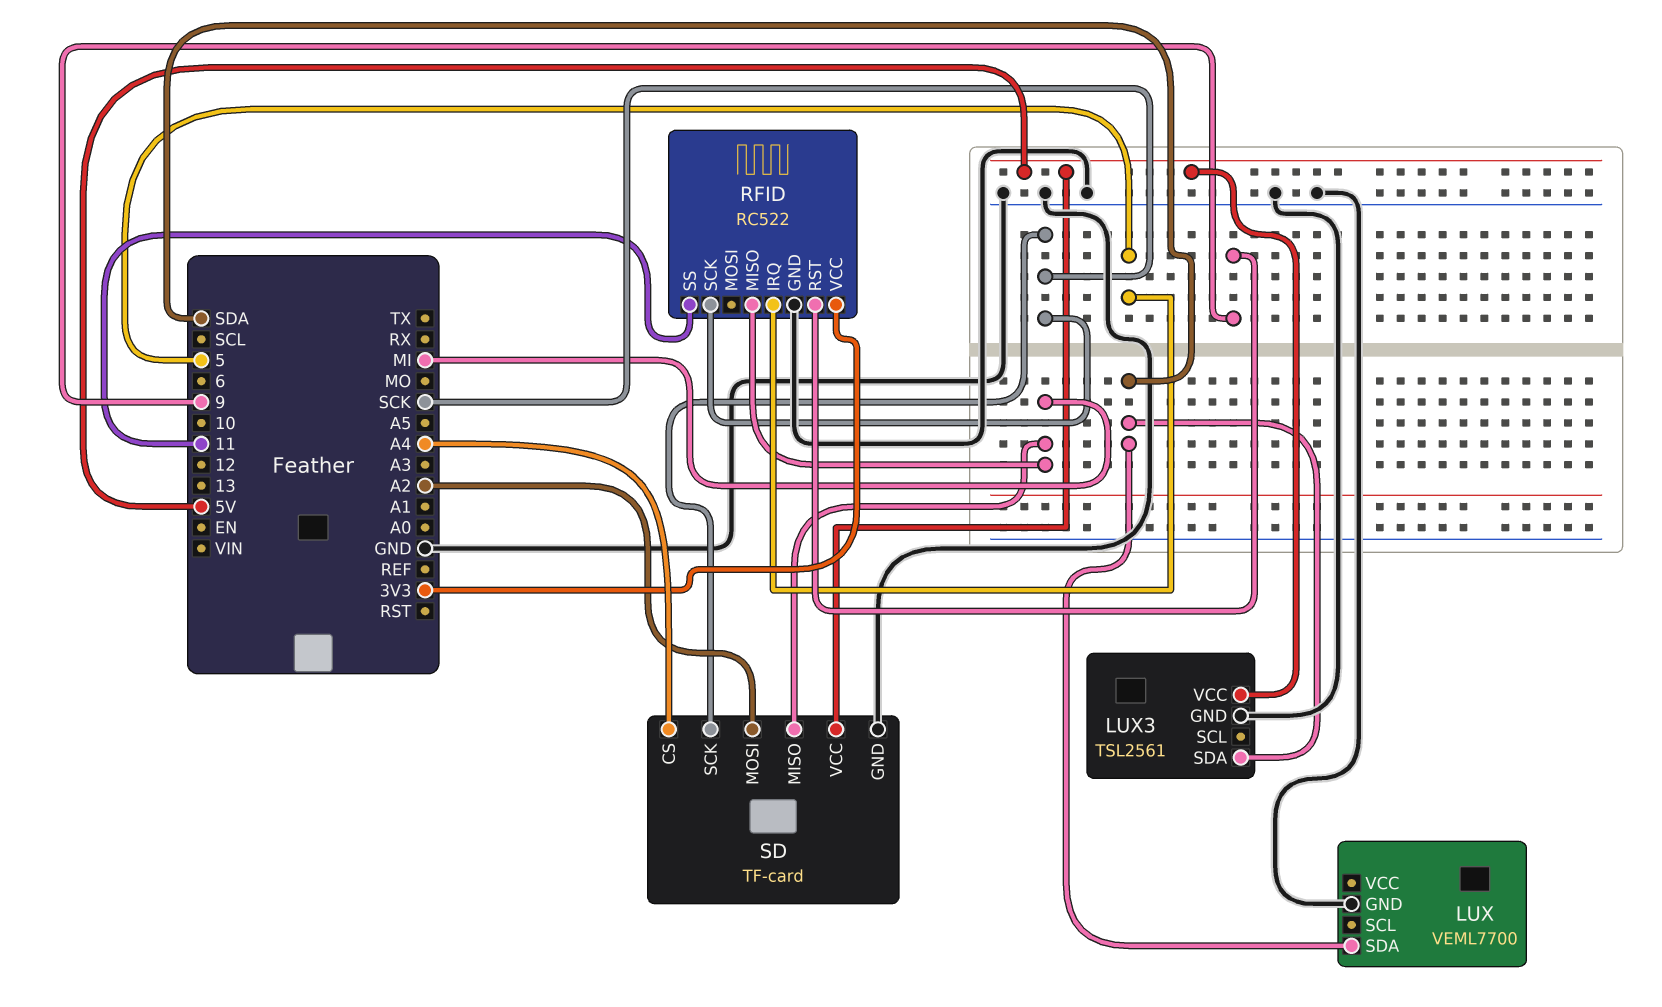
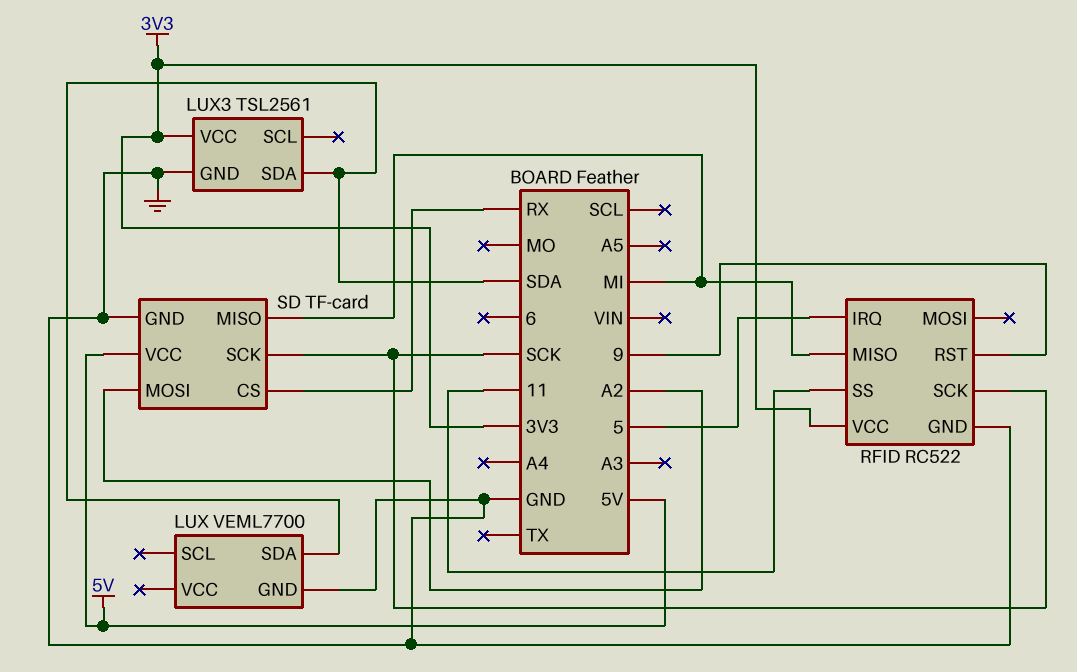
LUX3 pin VCC: 5V -> 3V3
SD pin CS: A4 -> RX

